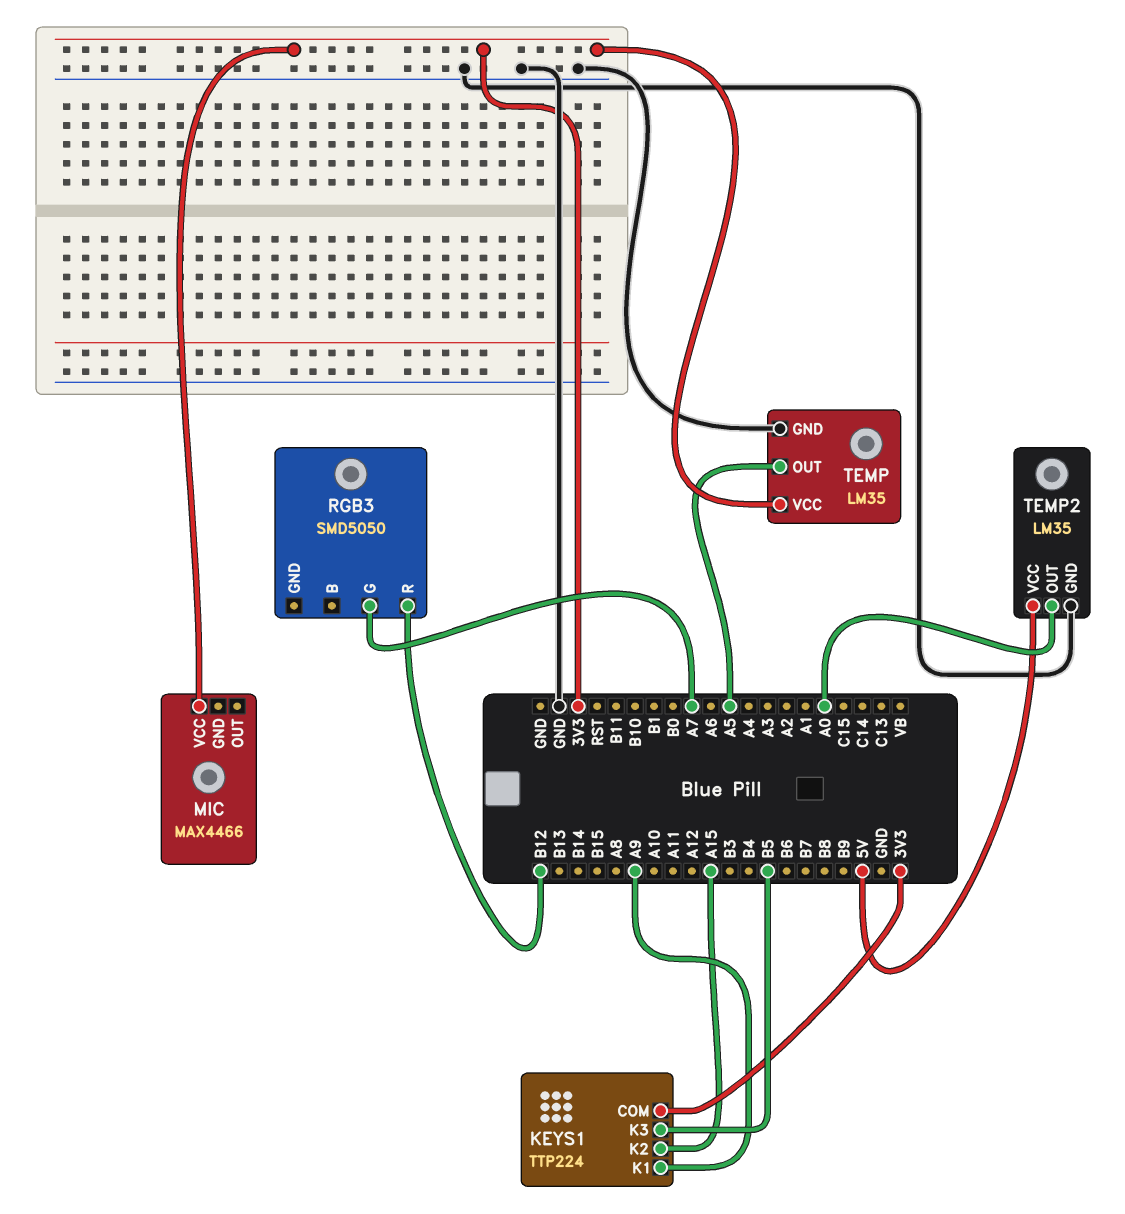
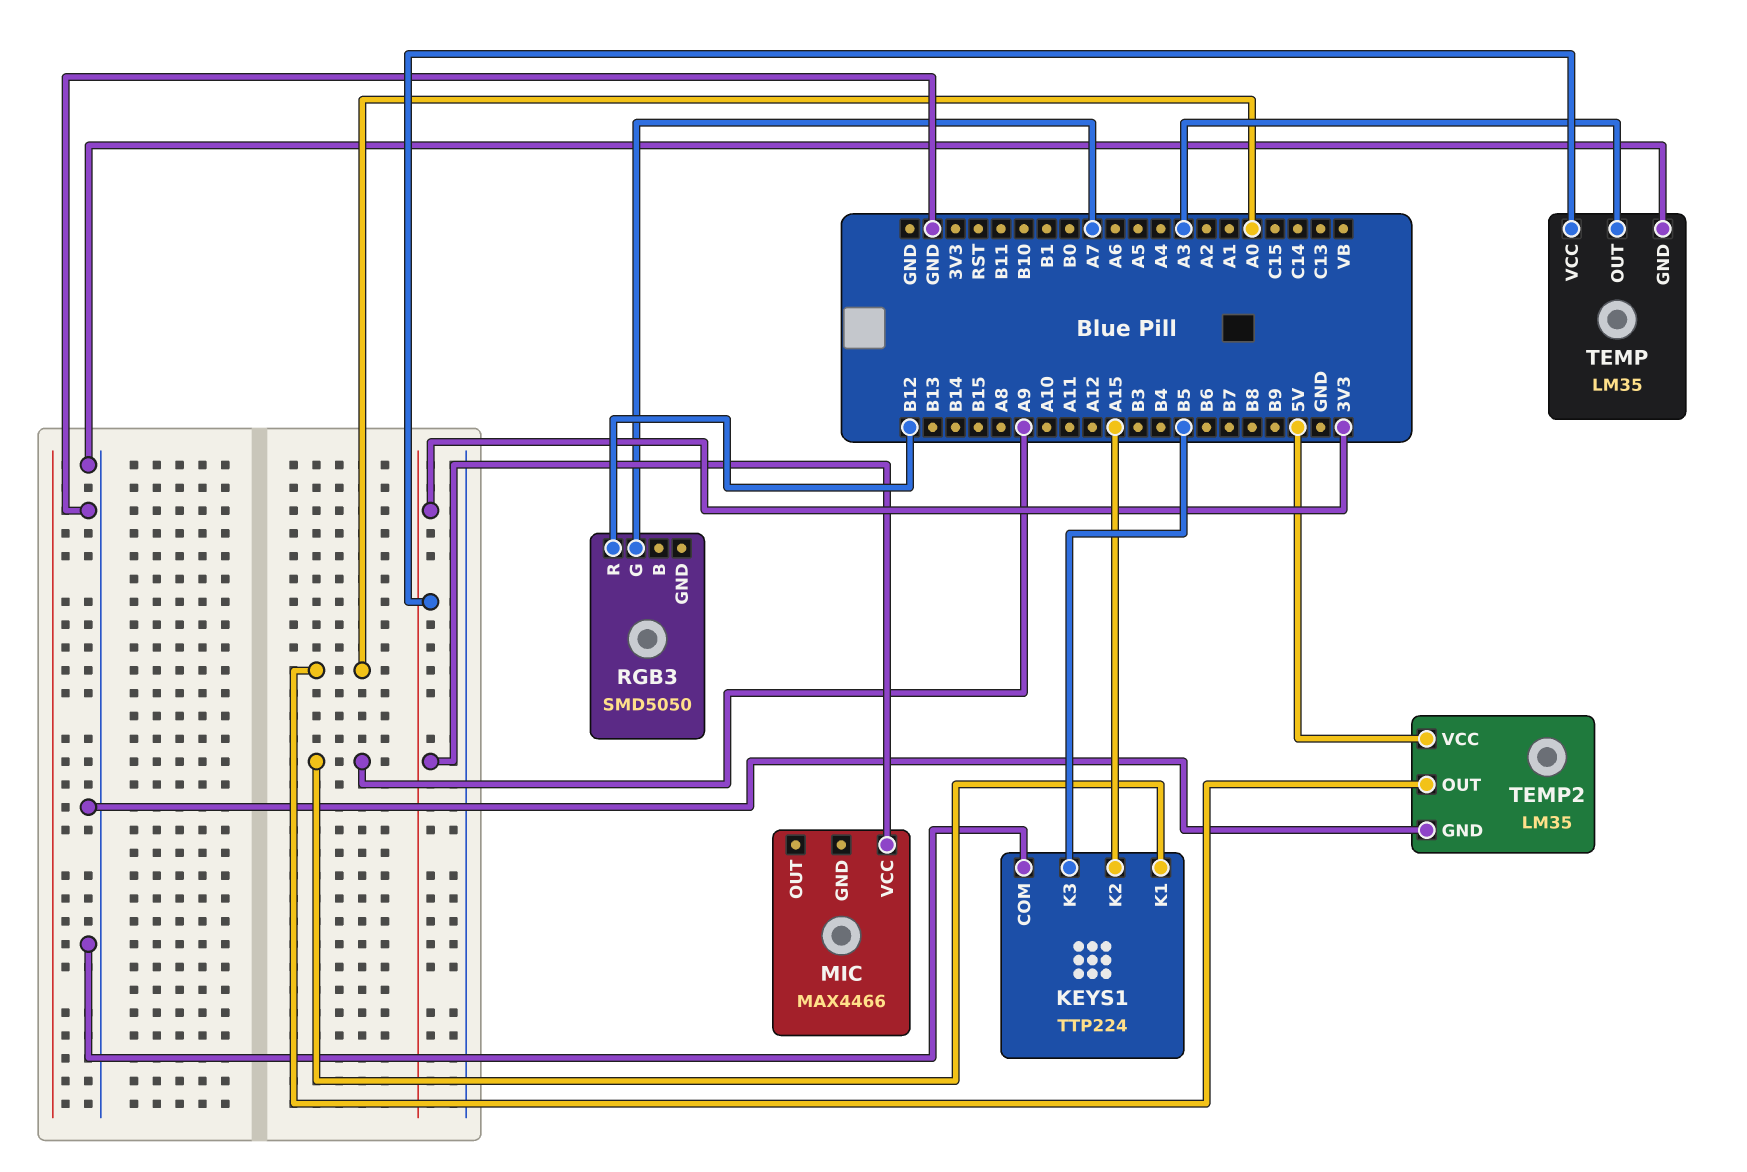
KEYS1 pin COM: 3V3 -> GND
TEMP pin OUT: A5 -> A3

